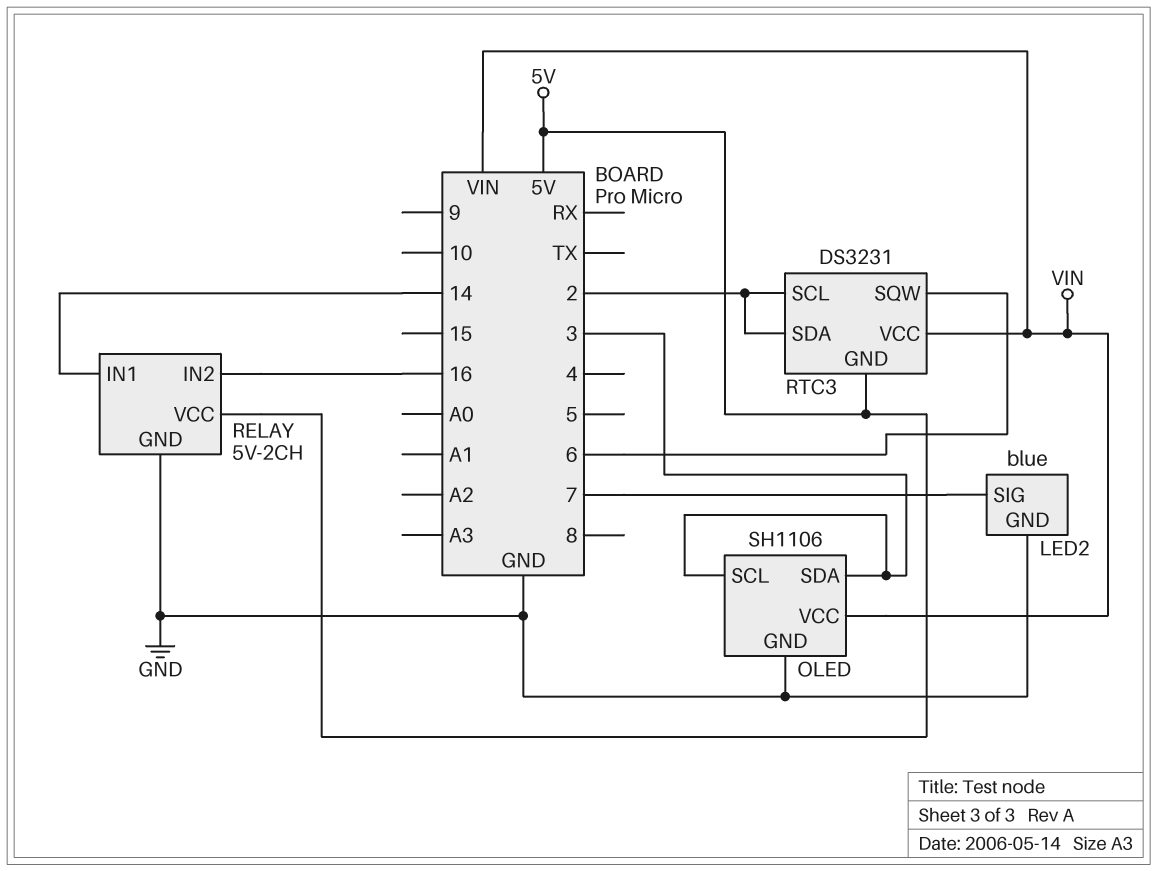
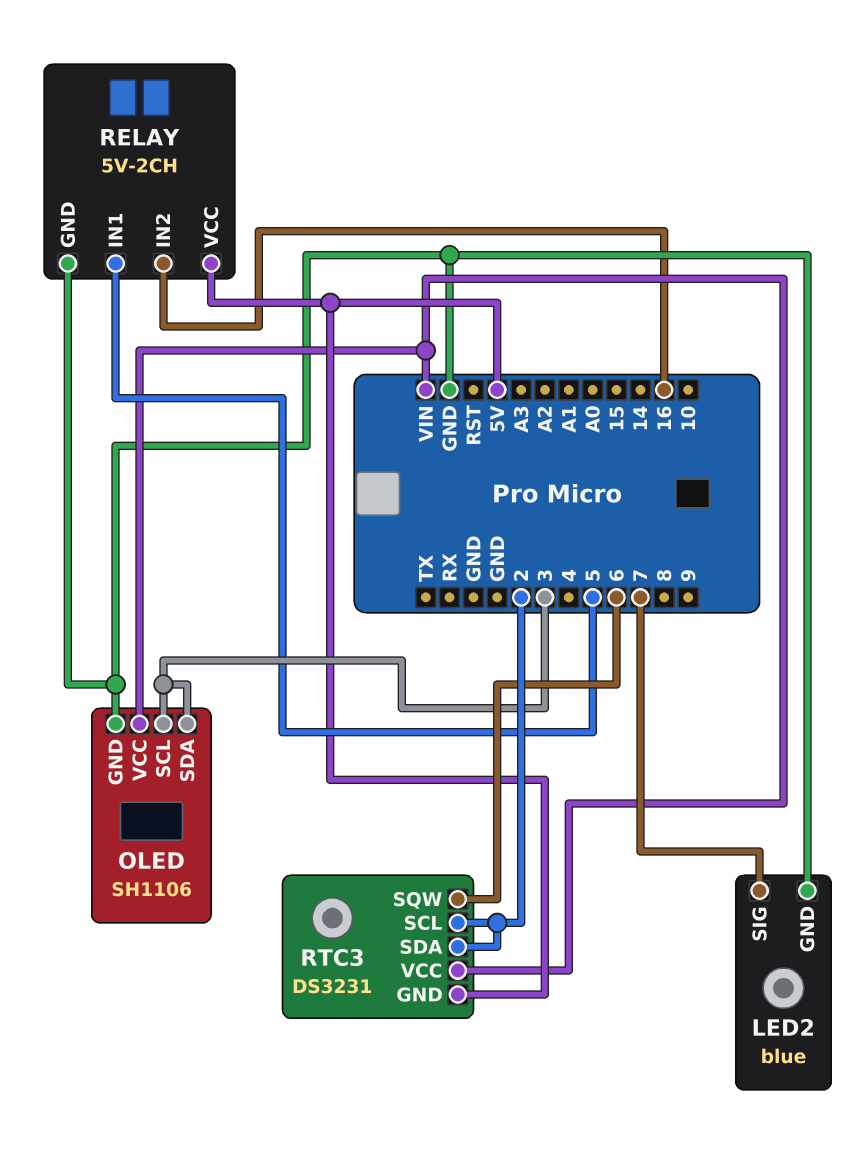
RELAY pin IN1: 14 -> 5

